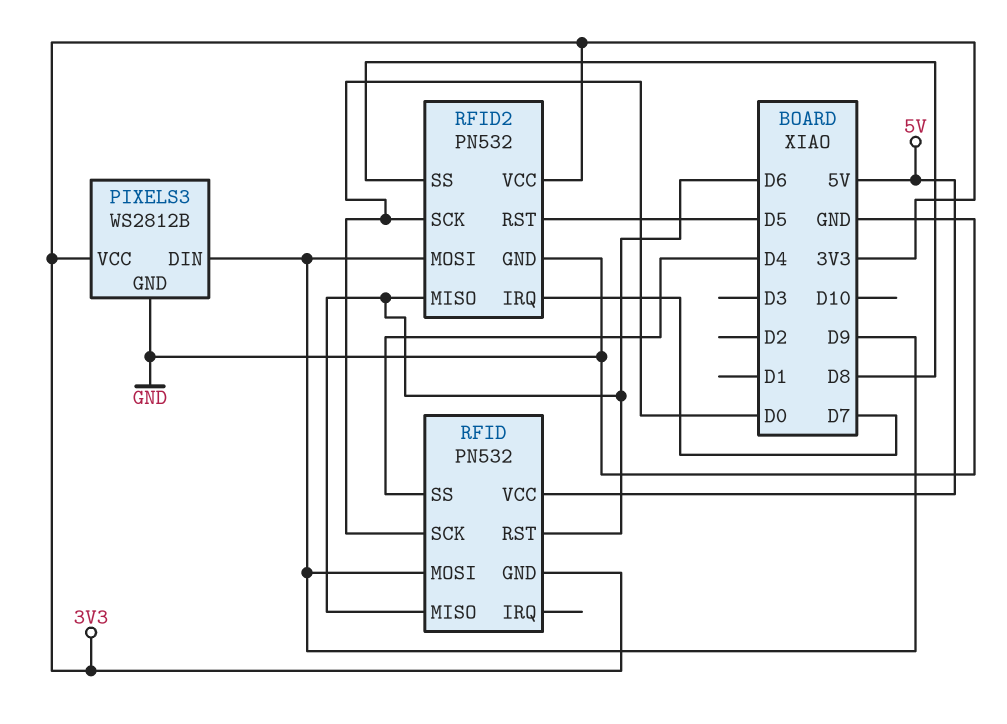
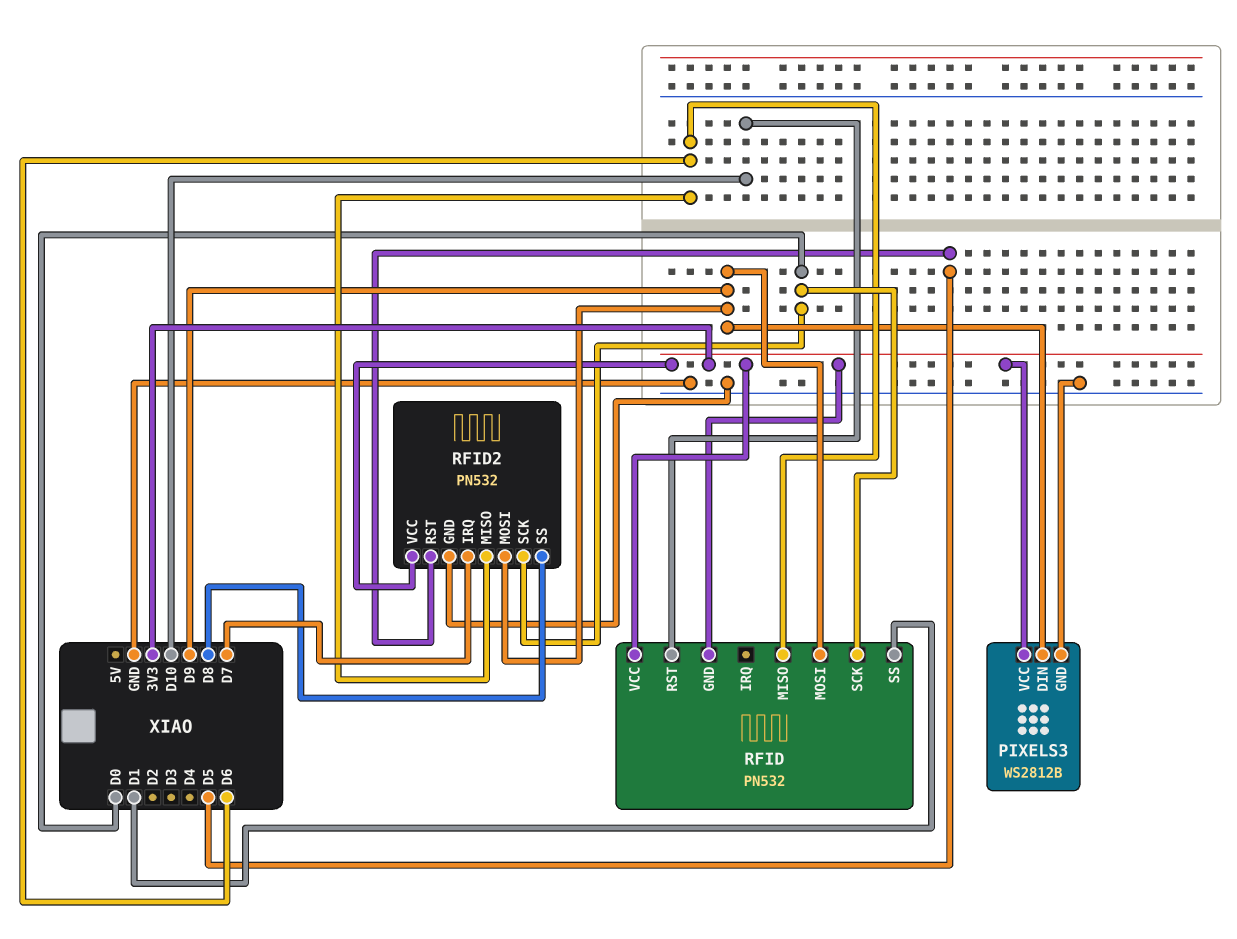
RFID pin RST: D6 -> D10
RFID pin SS: D4 -> D1
RFID pin VCC: 5V -> 3V3

